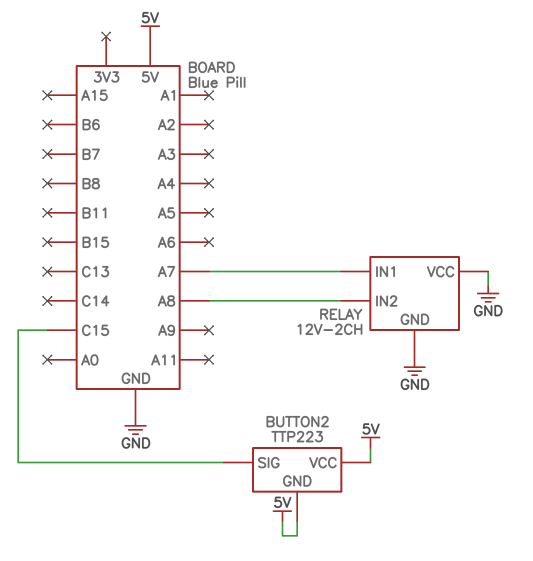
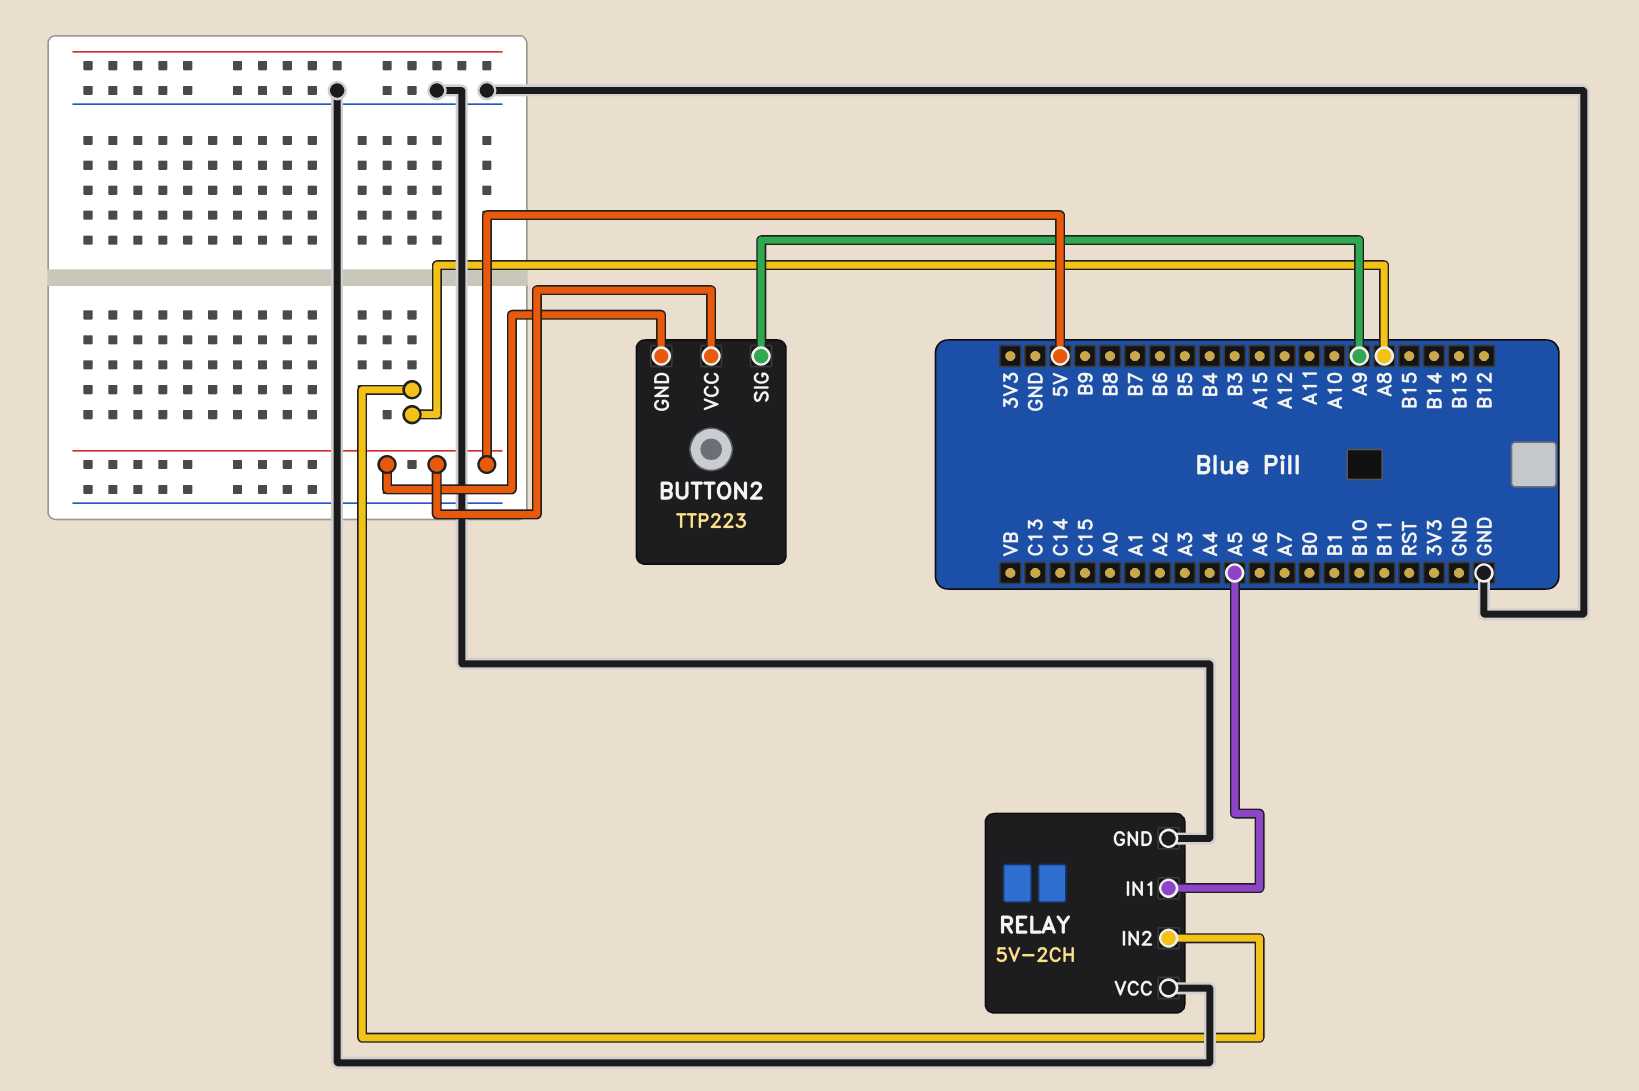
BUTTON2 pin SIG: C15 -> A9
RELAY: 12V-2CH -> 5V-2CH
RELAY pin IN1: A7 -> A5

